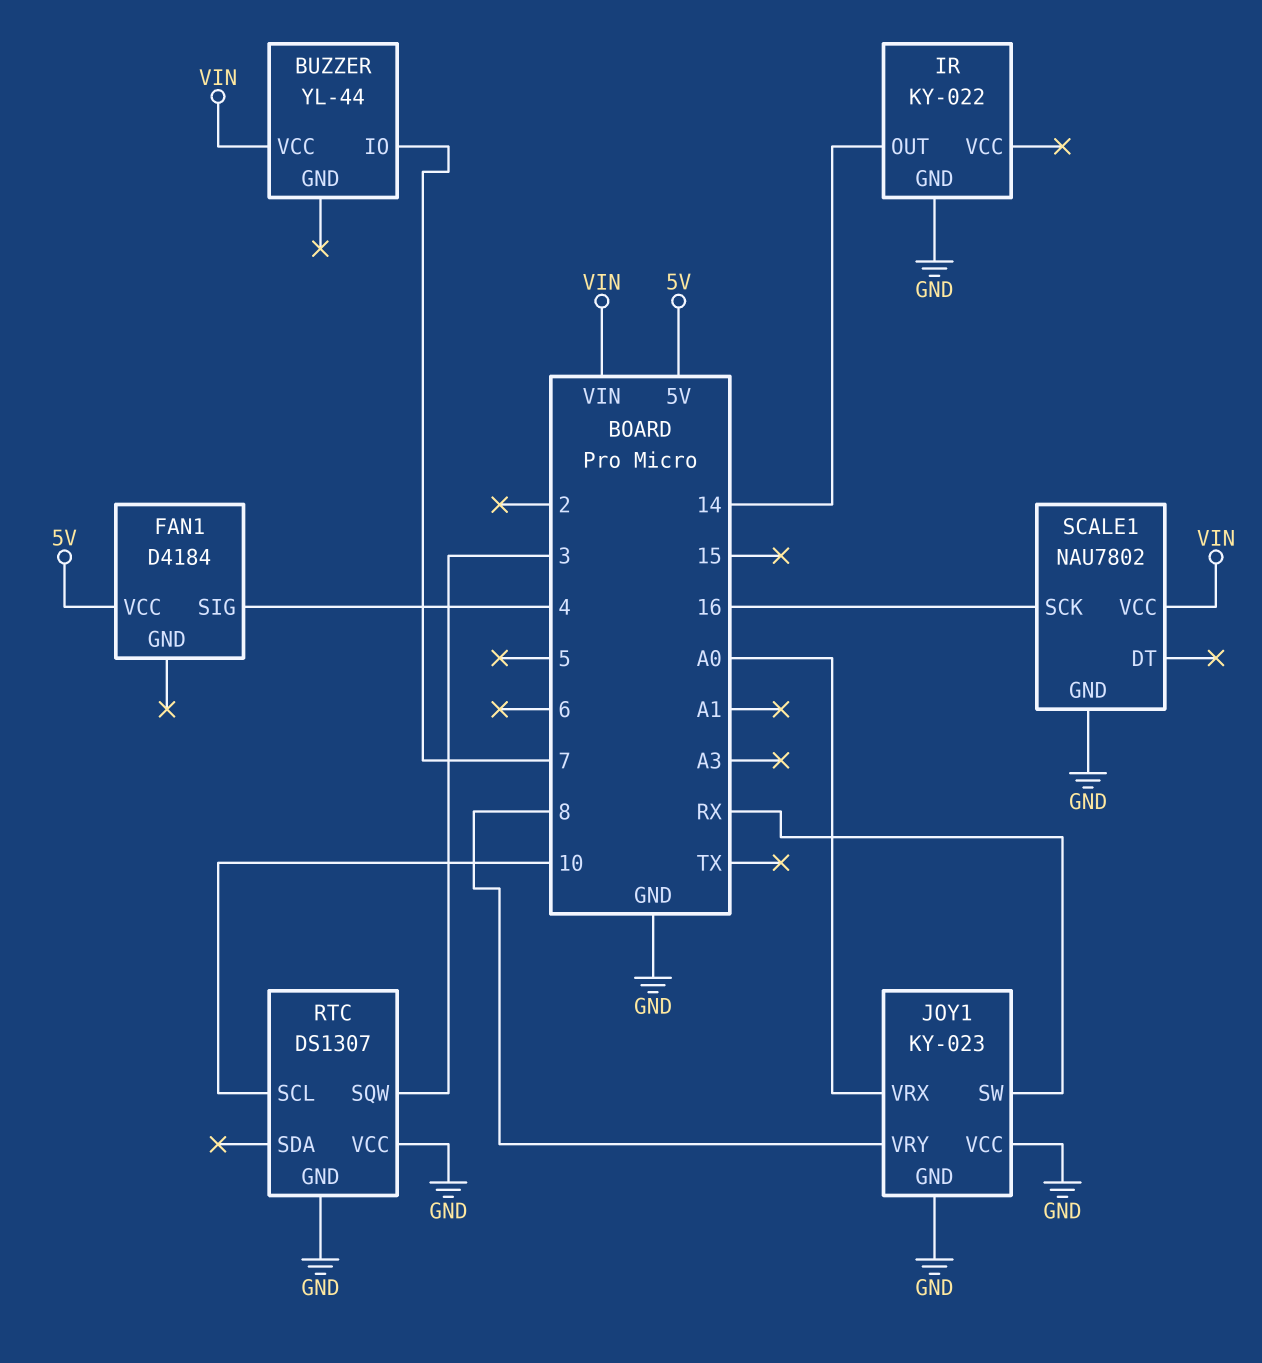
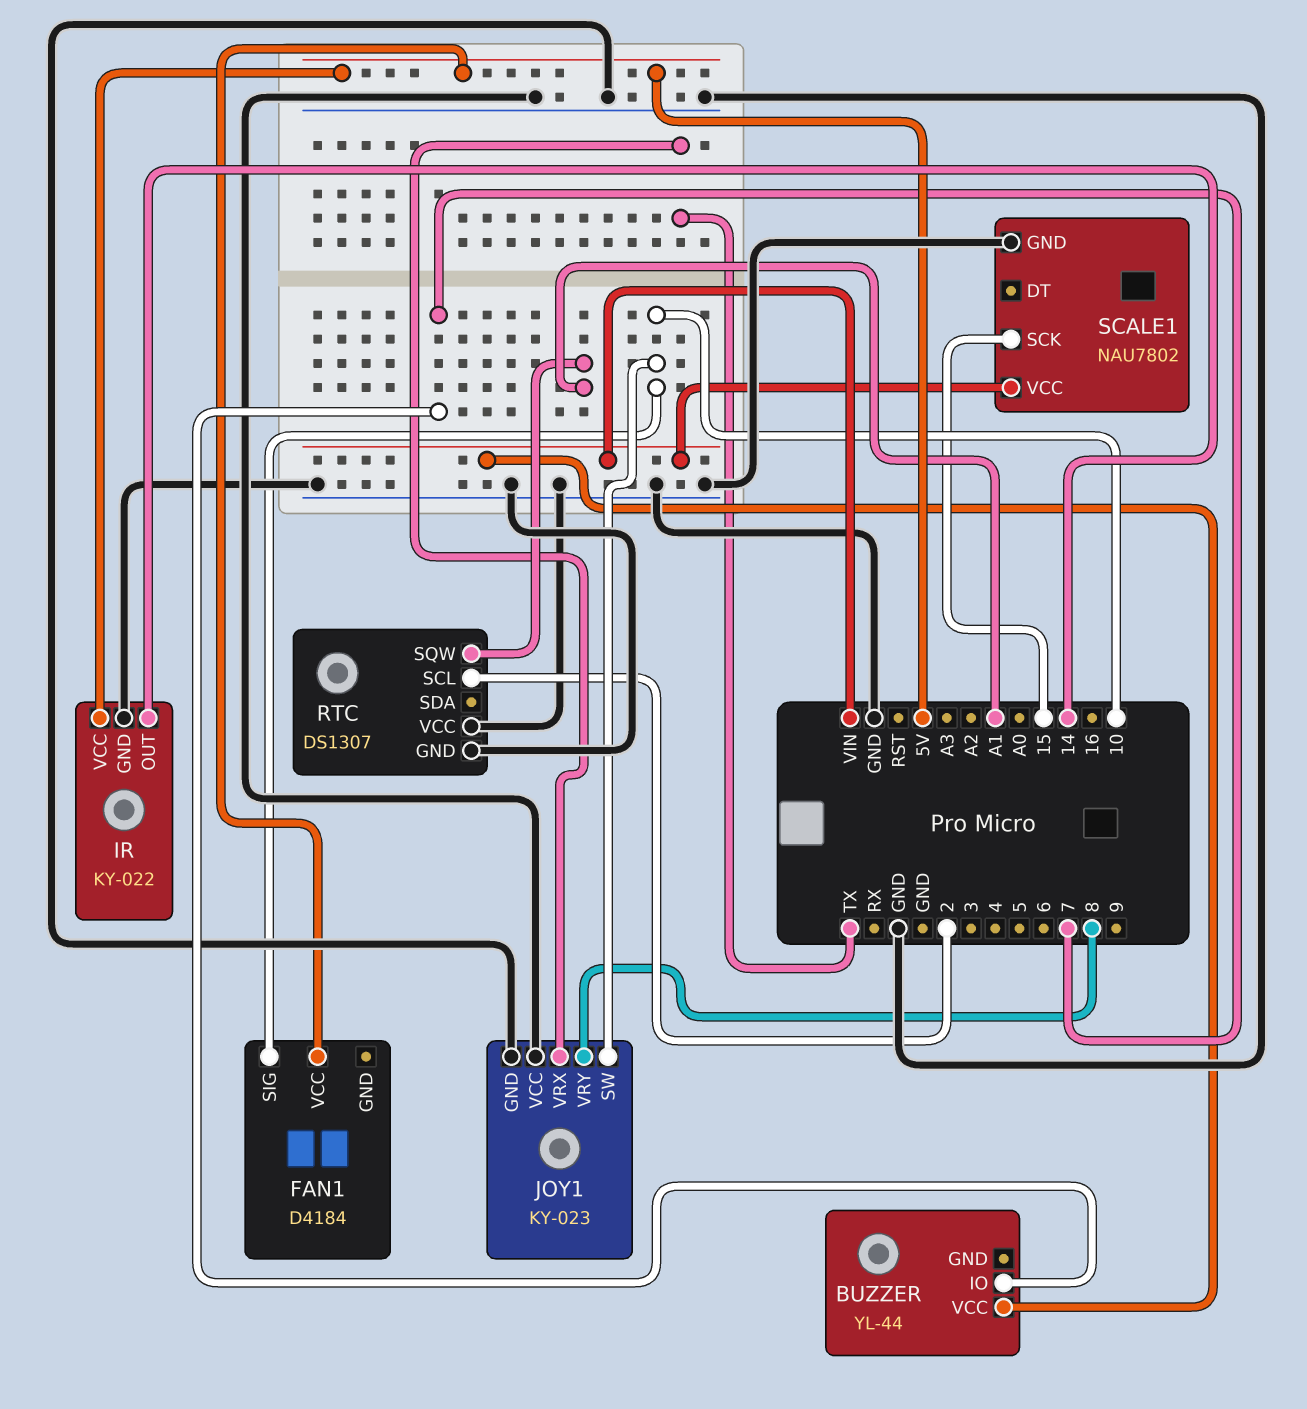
FAN1 pin SIG: 4 -> 10
IR pin VCC: none -> 5V
JOY1 pin SW: RX -> 10
JOY1 pin VRX: A0 -> TX
RTC pin SCL: 10 -> 2
RTC pin SQW: 3 -> A1
SCALE1 pin SCK: 16 -> 15

